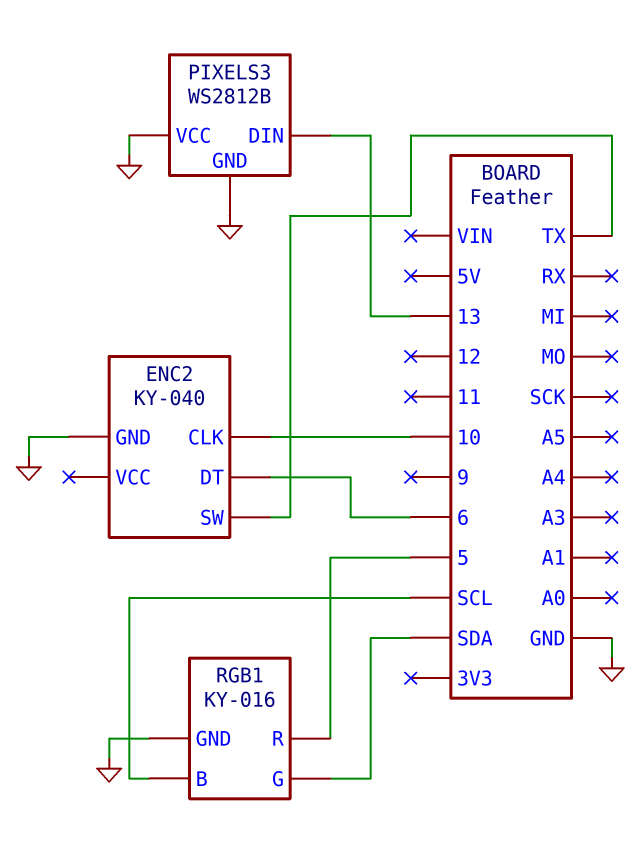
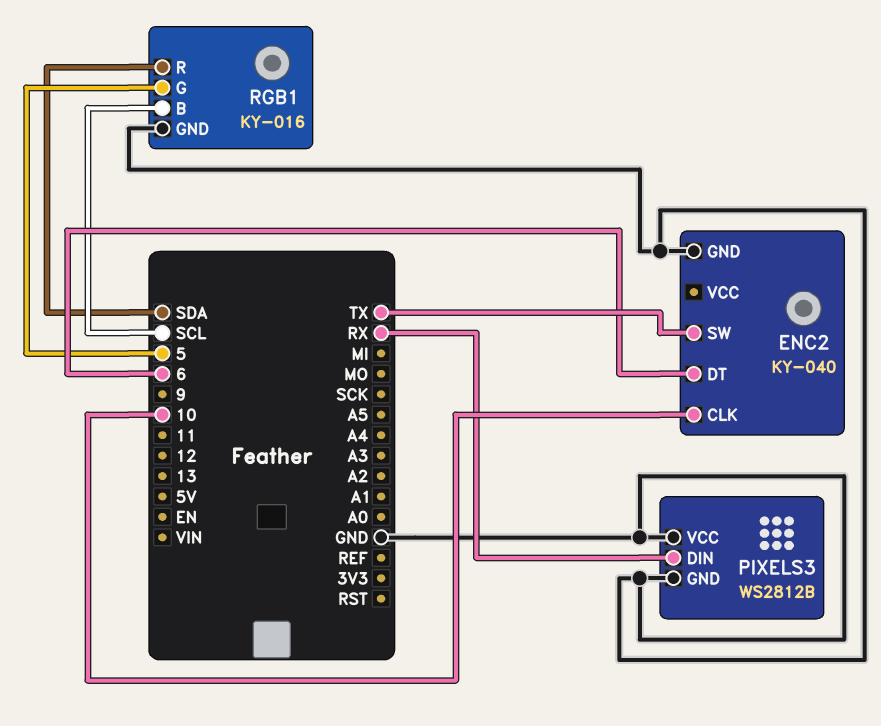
PIXELS3 pin DIN: 13 -> RX
RGB1 pin G: SDA -> 5
RGB1 pin R: 5 -> SDA

